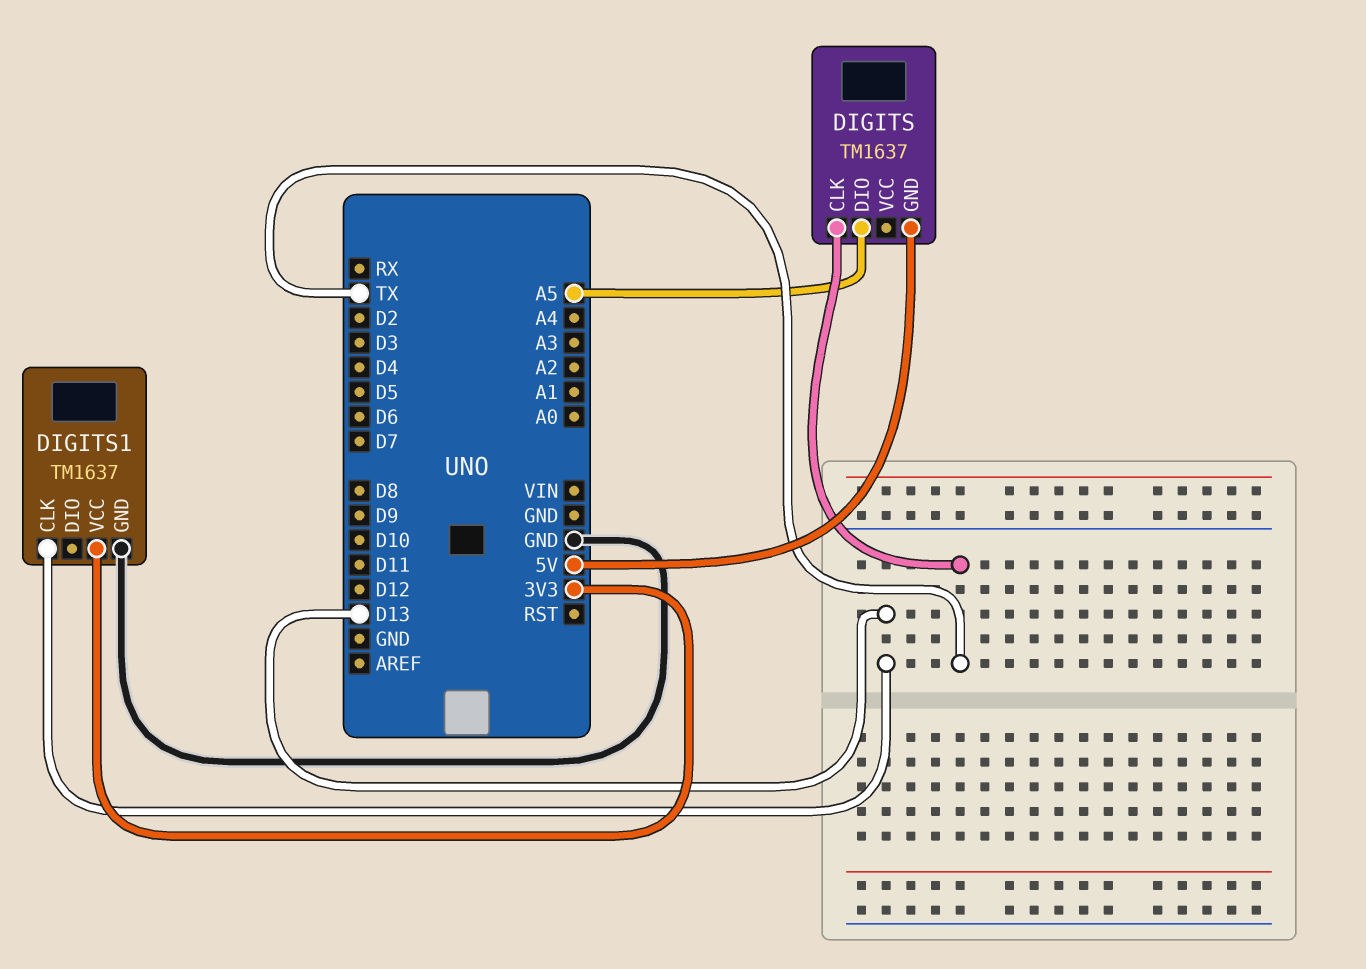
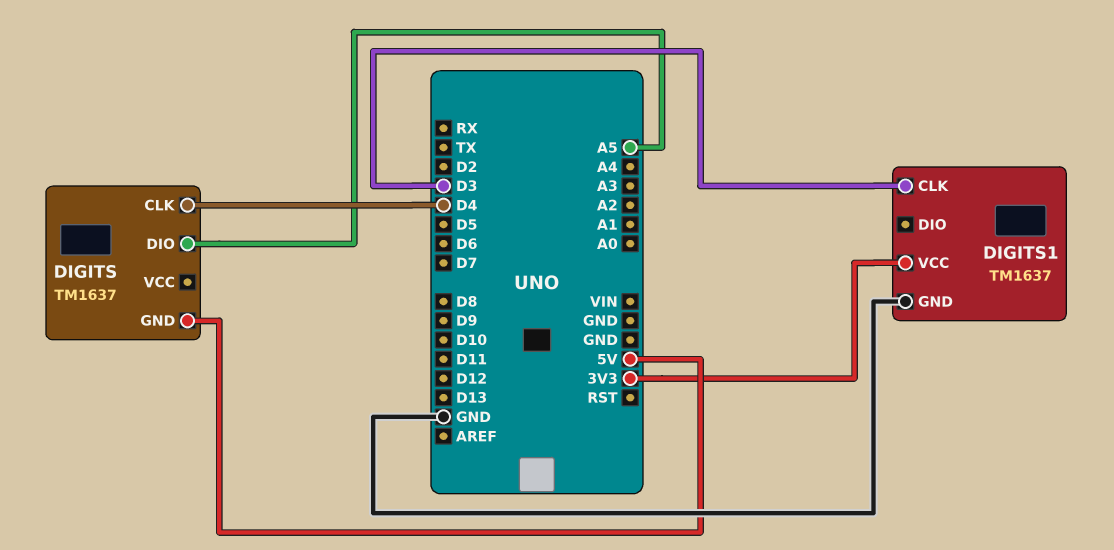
DIGITS pin CLK: TX -> D4
DIGITS1 pin CLK: D13 -> D3

